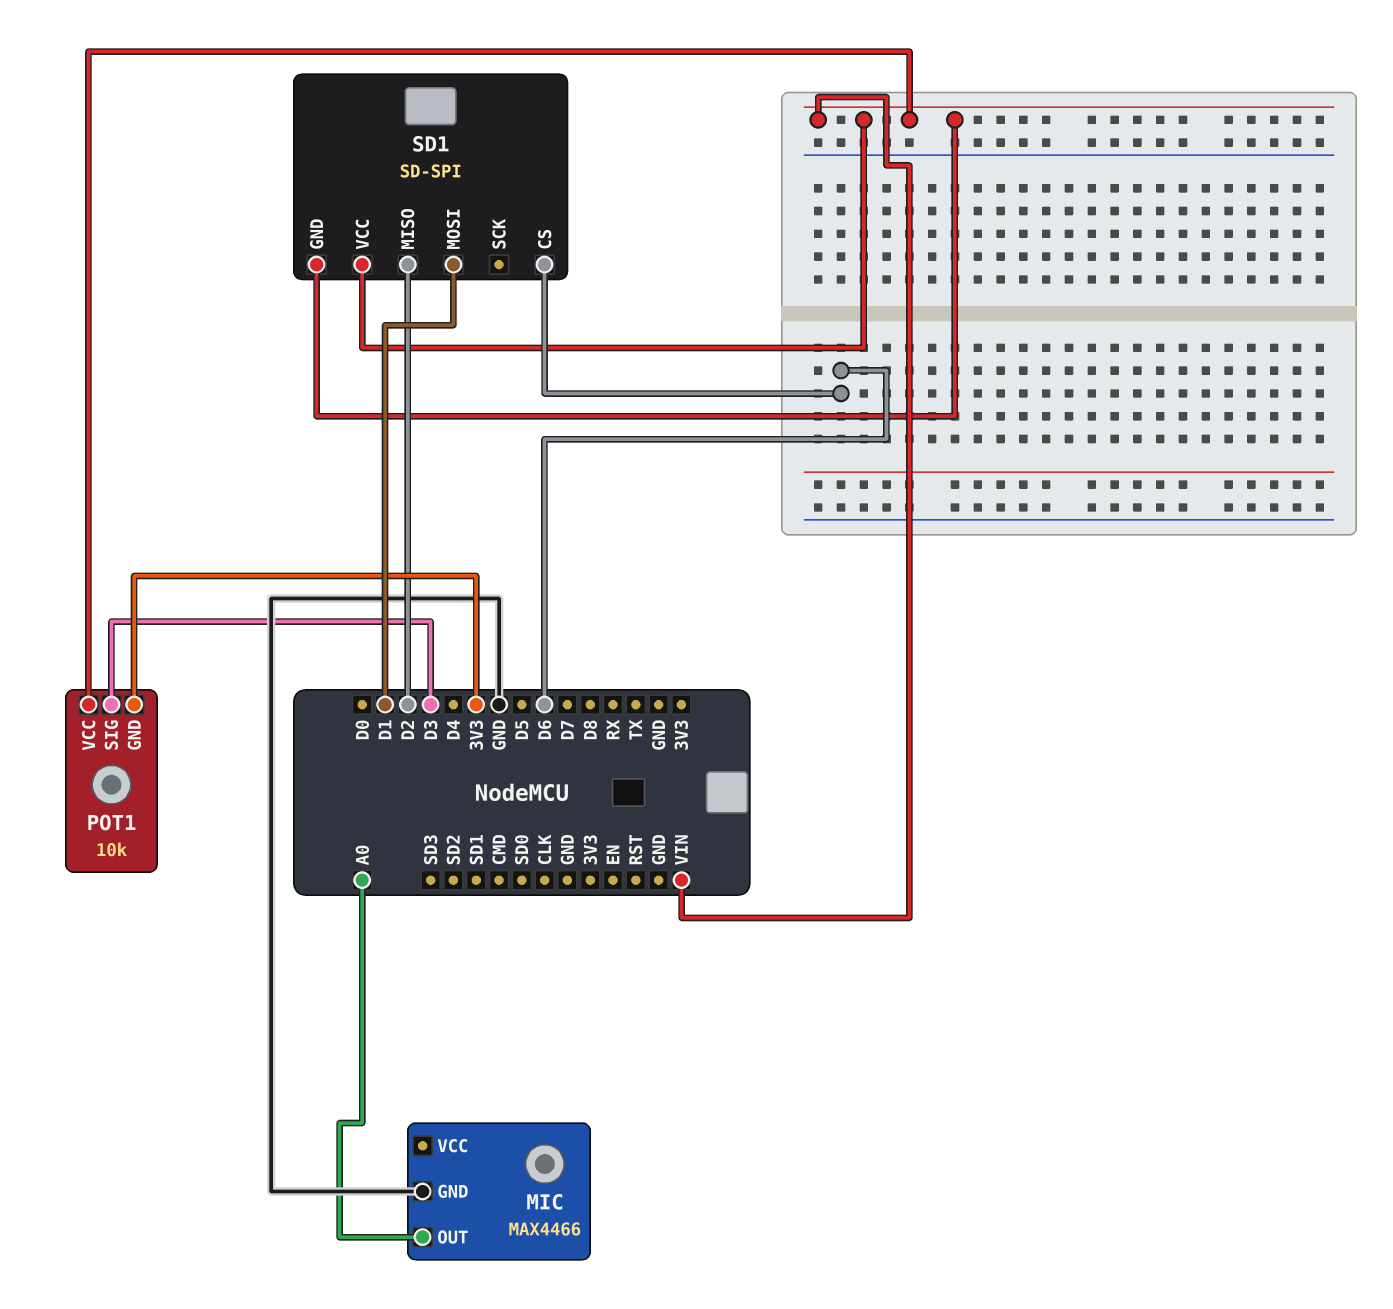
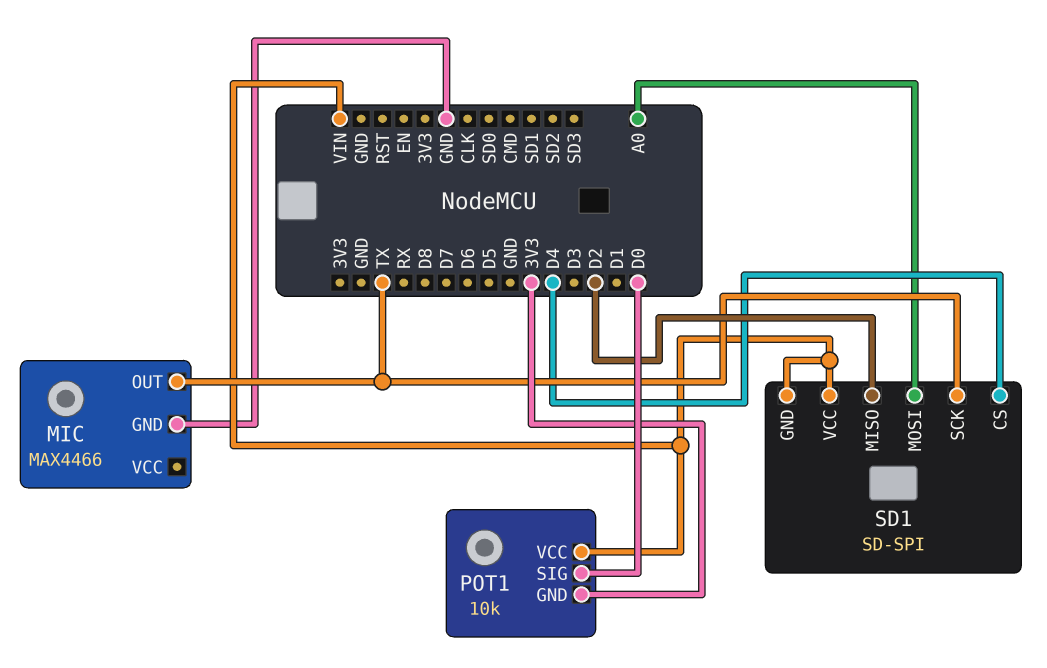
MIC pin OUT: A0 -> TX
POT1 pin SIG: D3 -> D0
SD1 pin CS: D6 -> D4
SD1 pin MOSI: D1 -> A0
SD1 pin SCK: none -> TX

